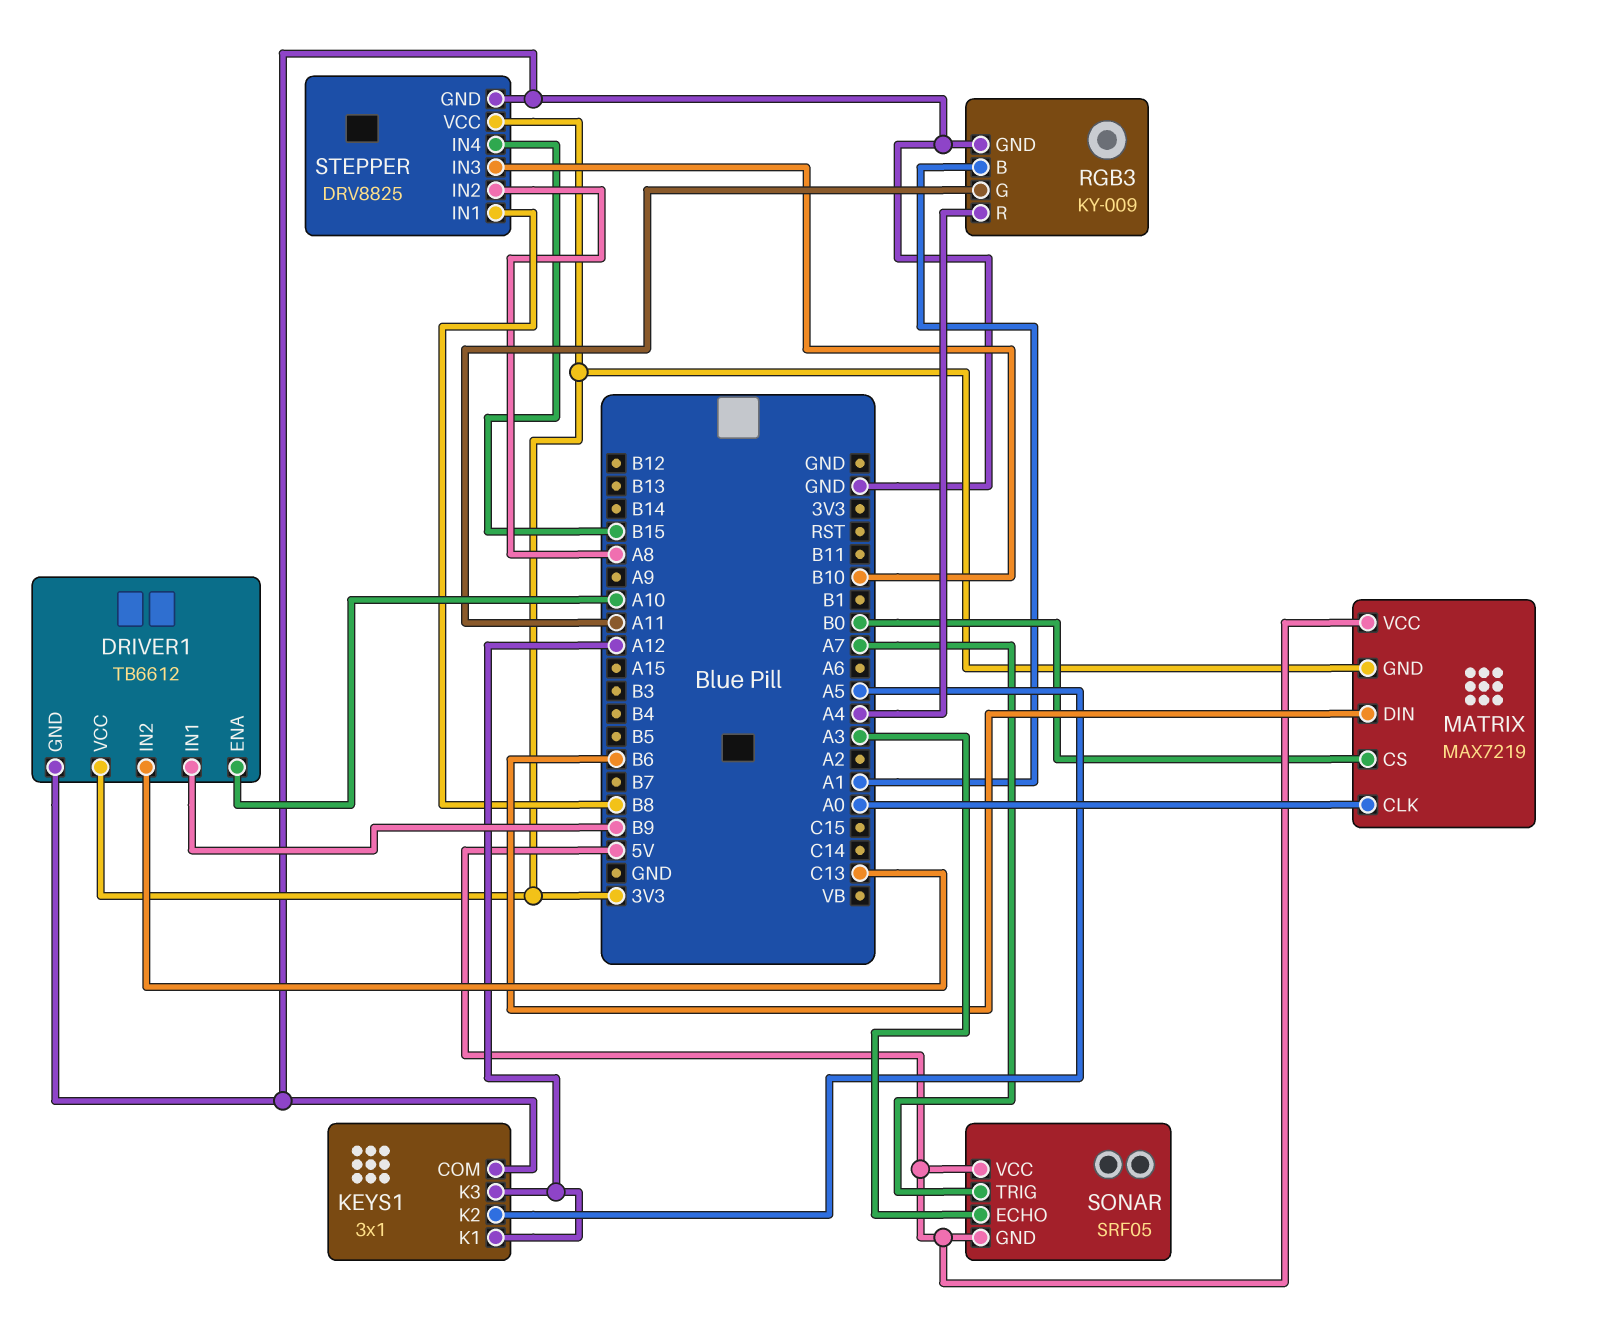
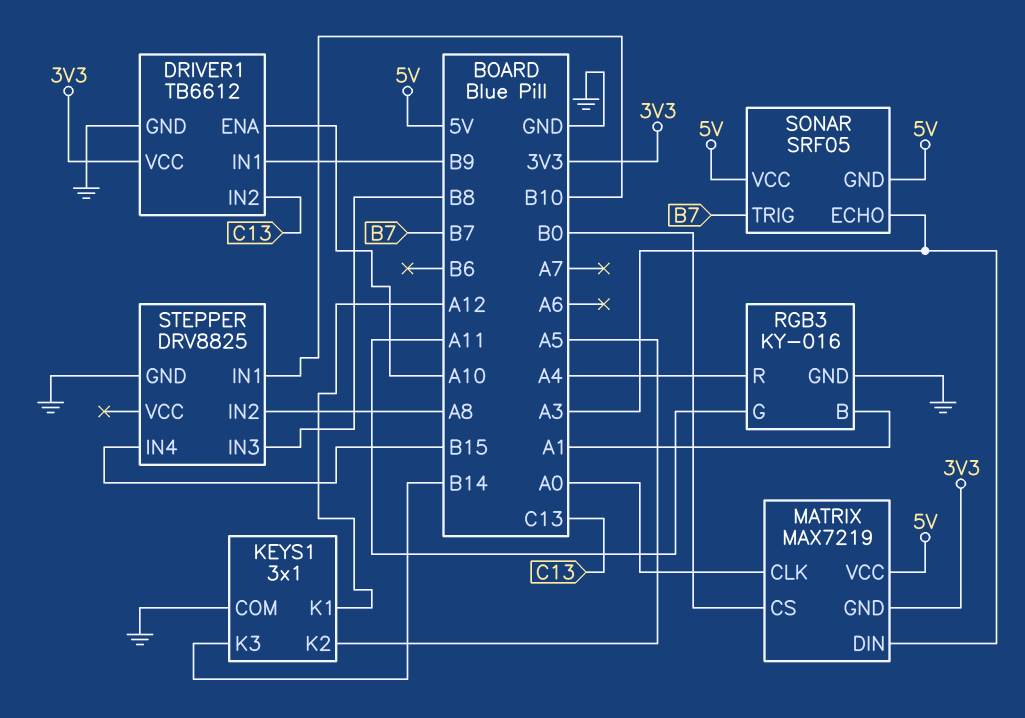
KEYS1 pin K3: A12 -> B14
MATRIX pin DIN: B6 -> A3
RGB3: KY-009 -> KY-016
SONAR pin TRIG: A7 -> B7
STEPPER pin IN1: B8 -> B10
STEPPER pin IN3: B10 -> B8
STEPPER pin VCC: 3V3 -> none

